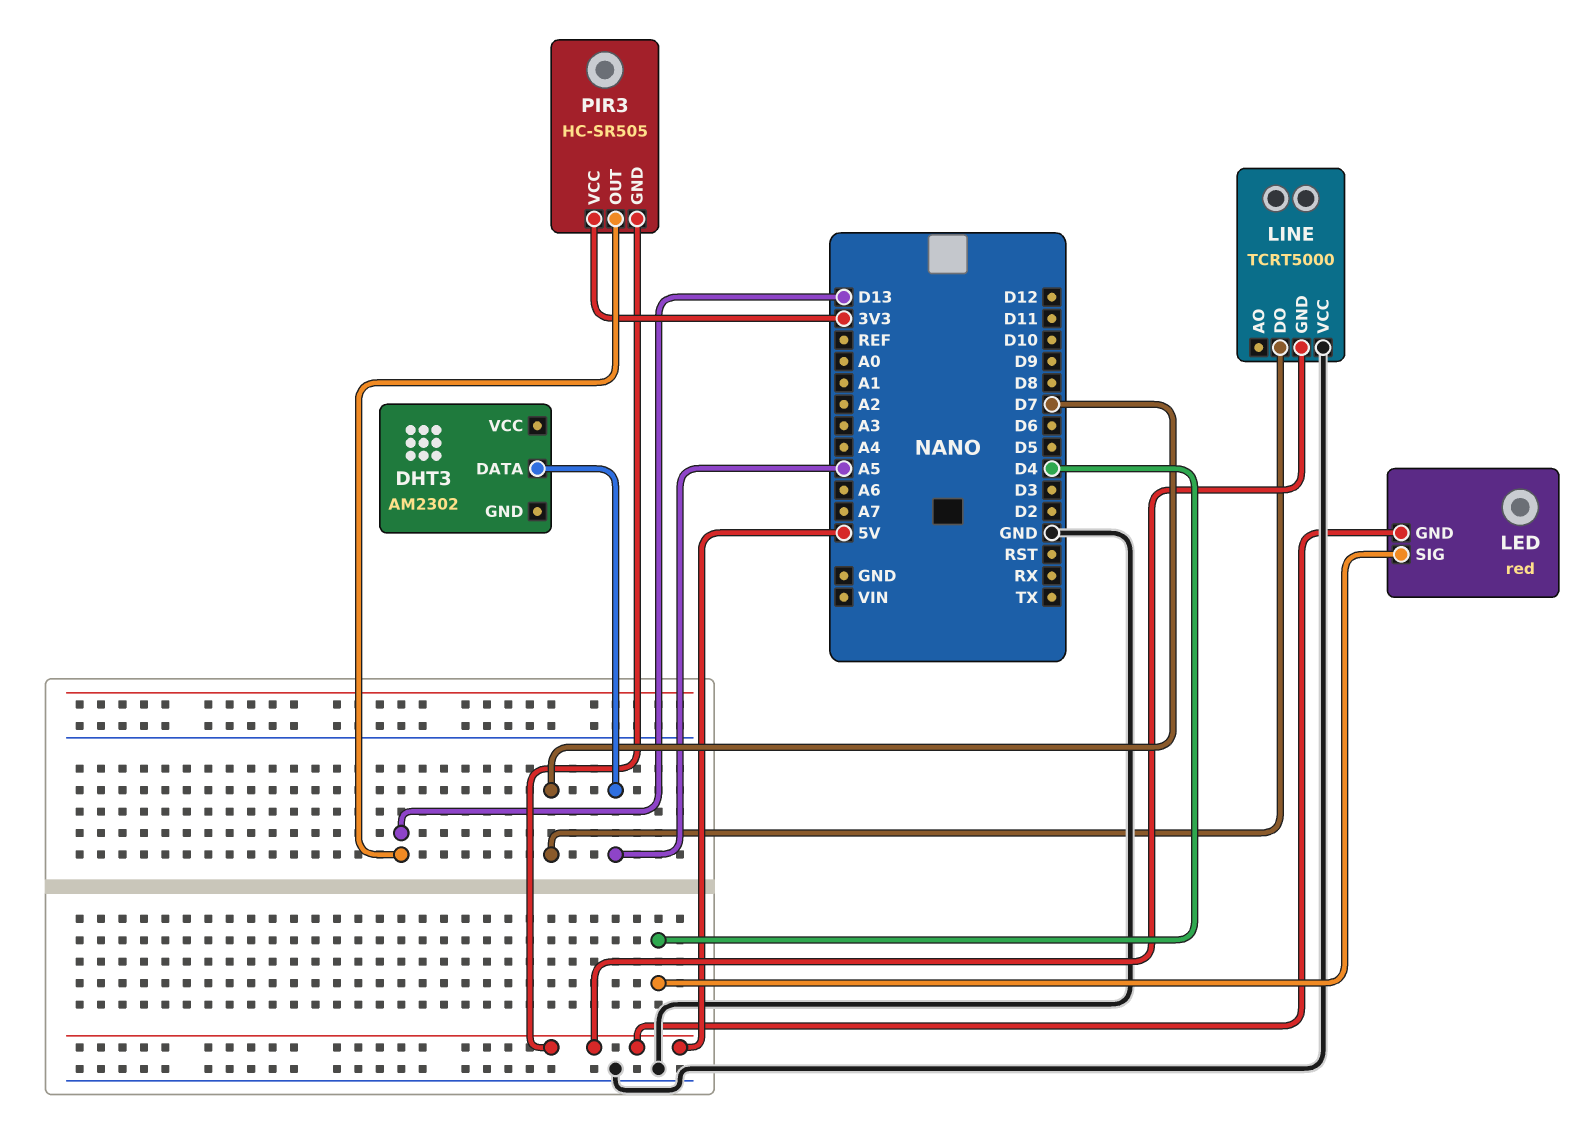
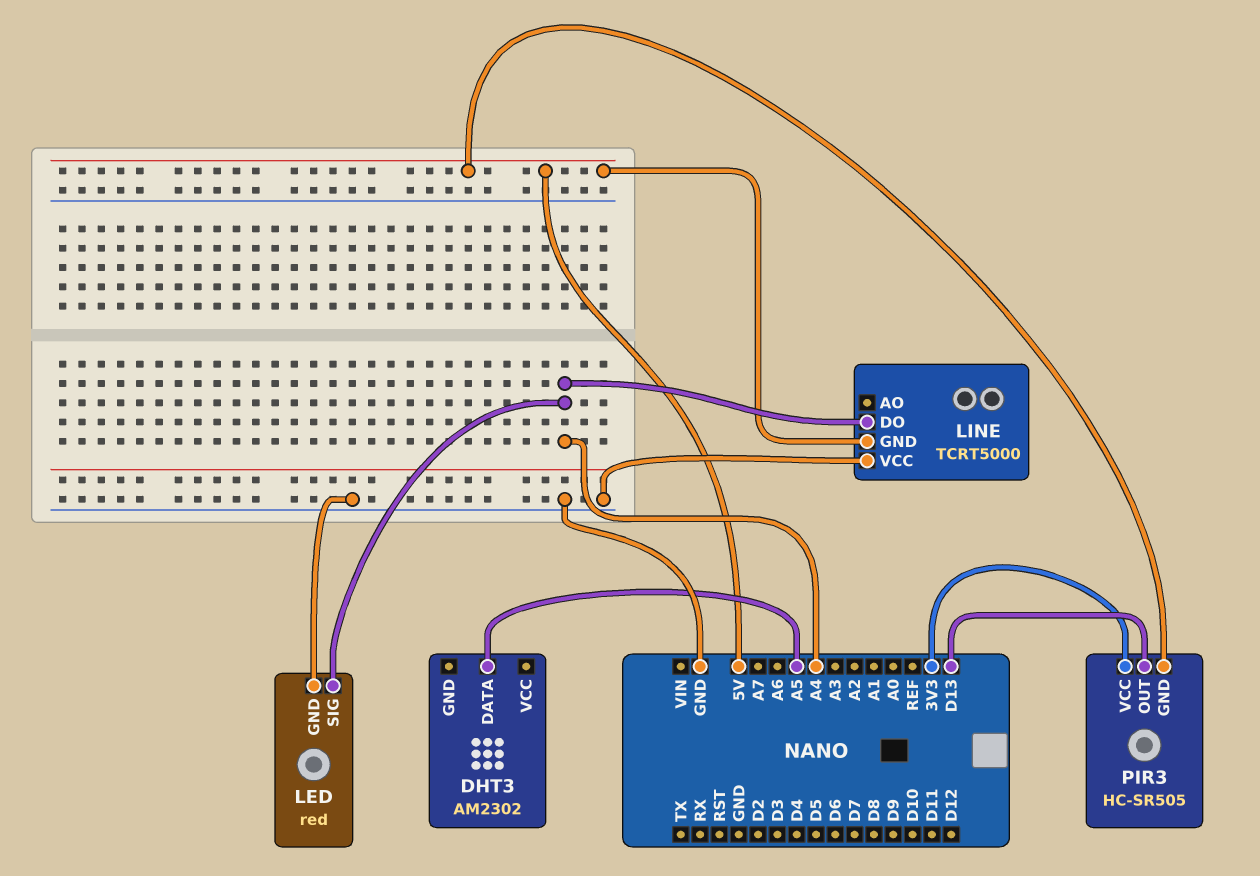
LED pin GND: 5V -> GND
LED pin SIG: D4 -> A4
LINE pin DO: D7 -> A4

